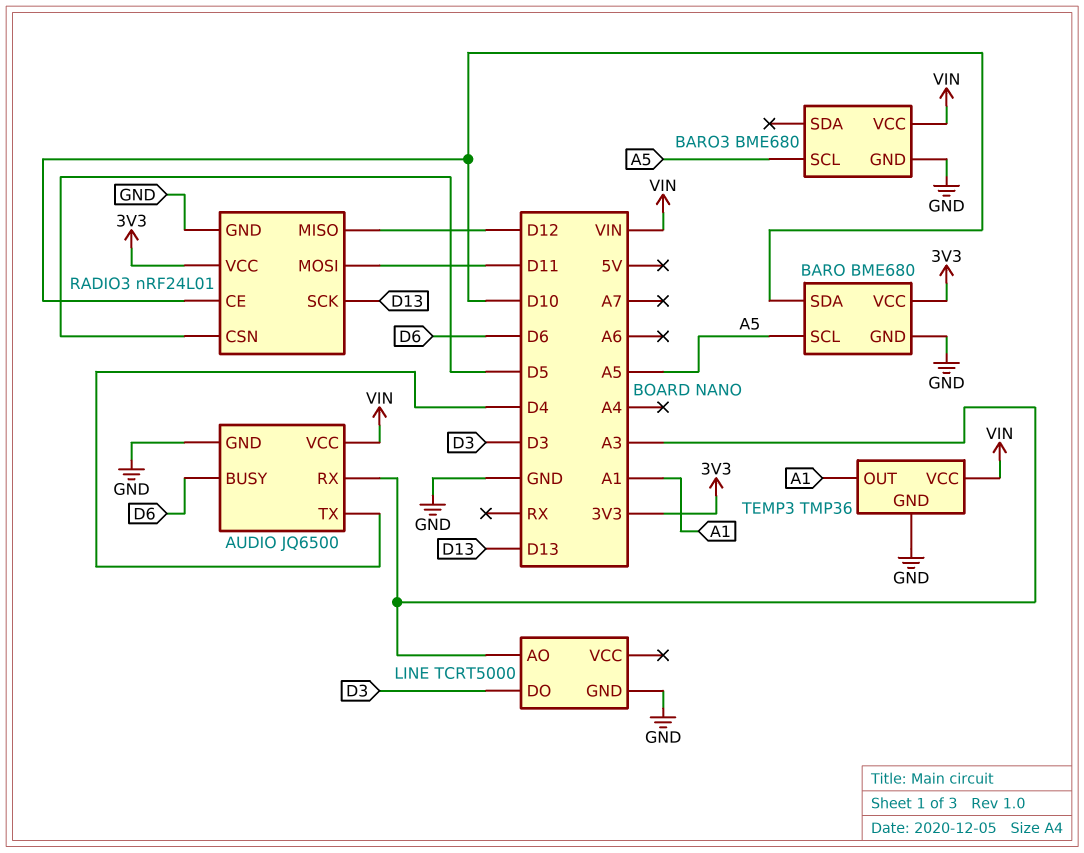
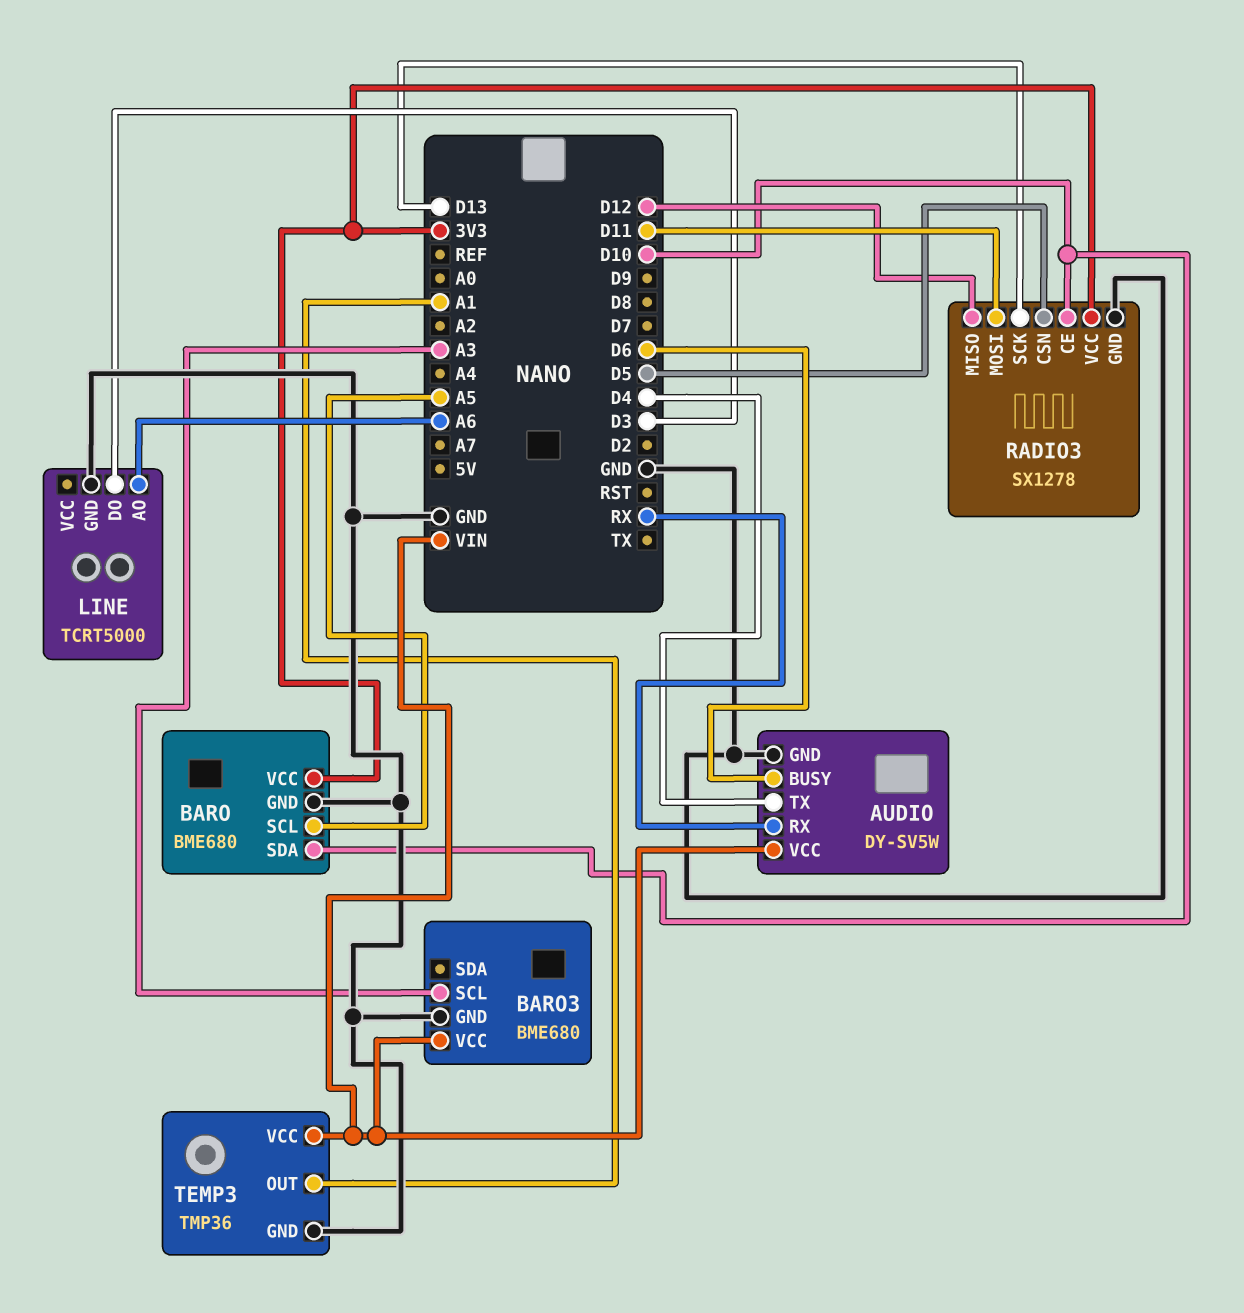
AUDIO: JQ6500 -> DY-SV5W
AUDIO pin RX: A3 -> RX
BARO3 pin SCL: A5 -> A3
LINE pin AO: A3 -> A6
RADIO3: nRF24L01 -> SX1278

